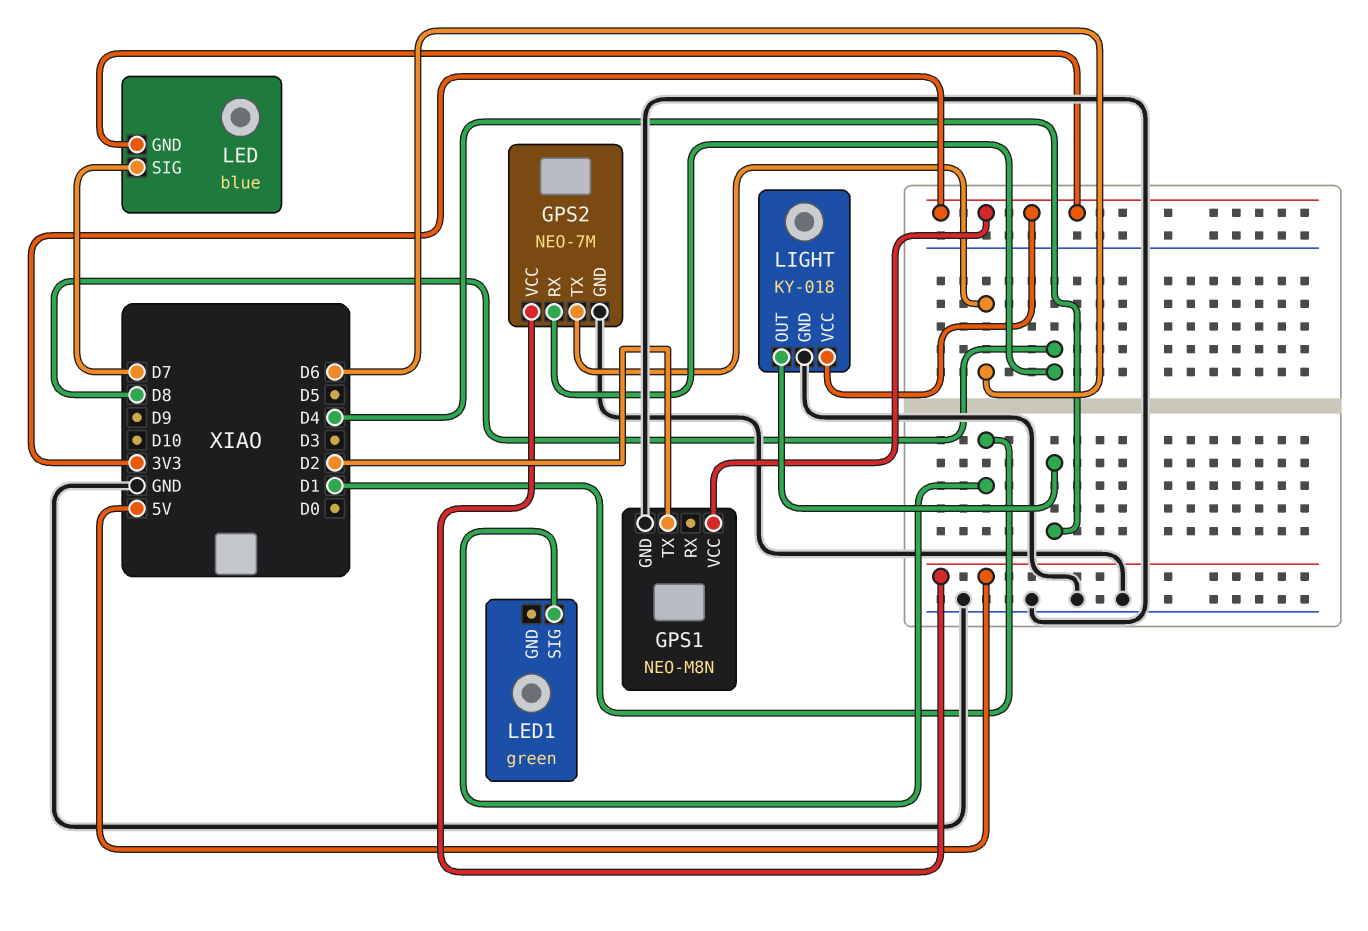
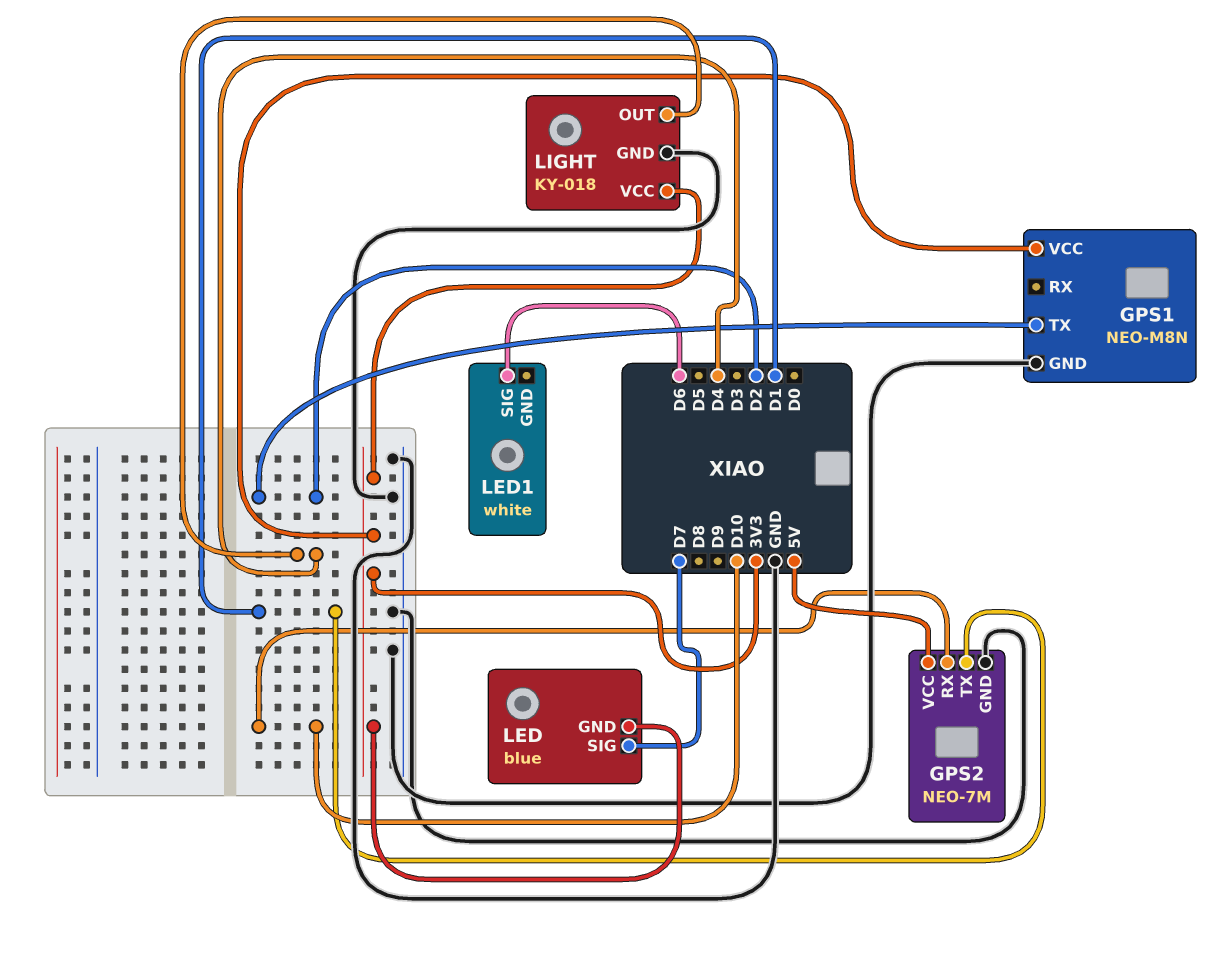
GPS2 pin RX: D8 -> D10
GPS2 pin TX: D6 -> D1
LED1: green -> white
LED1 pin SIG: D1 -> D6

